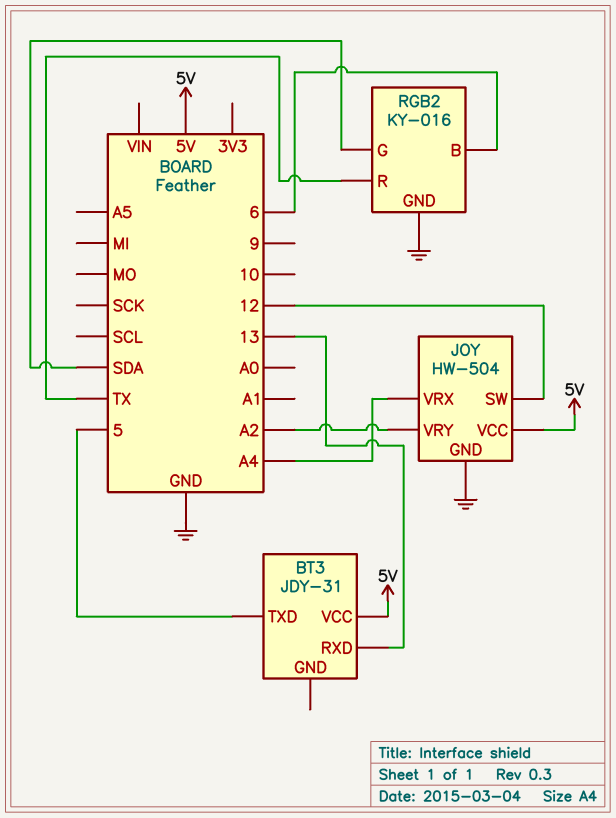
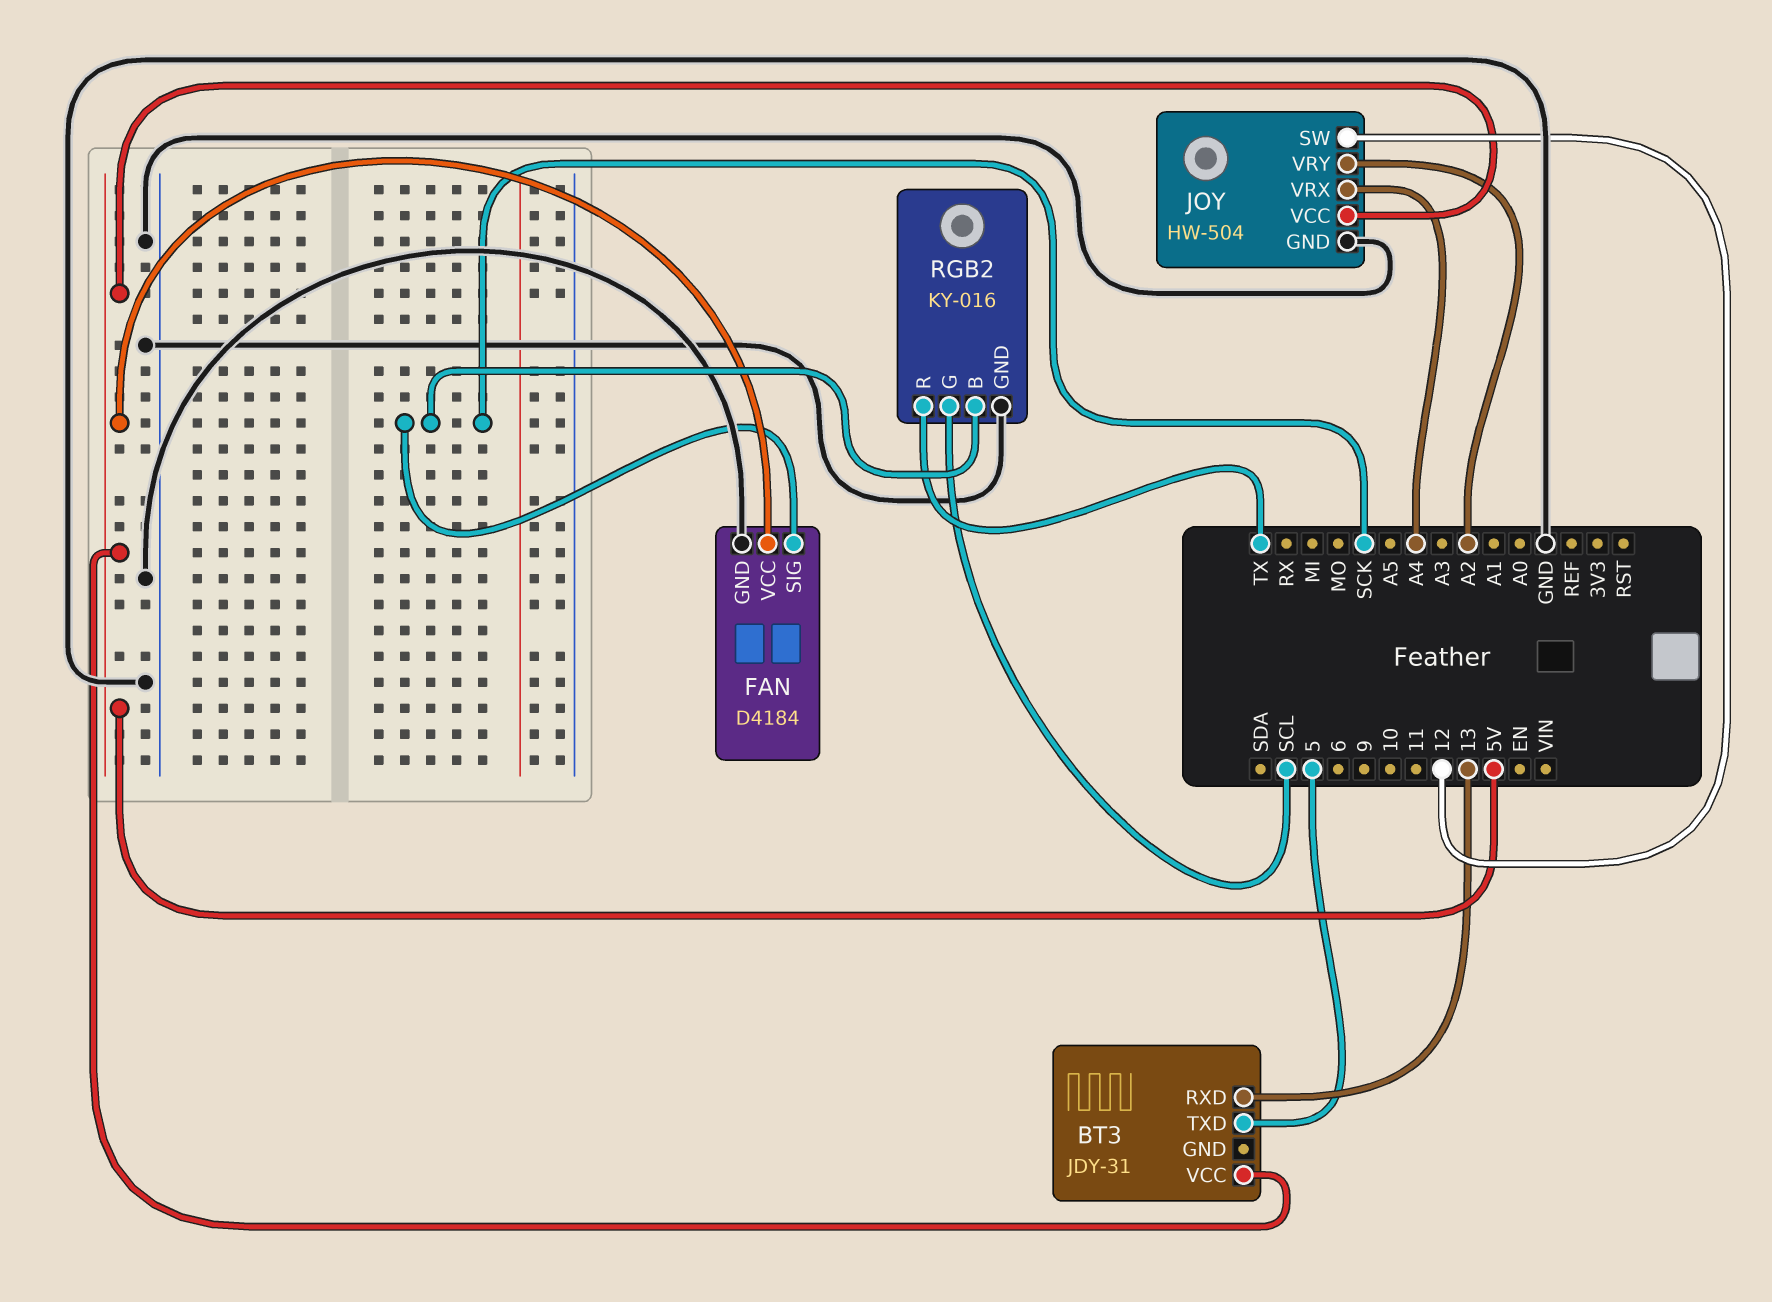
FAN: none -> D4184
FAN pin GND: none -> GND
FAN pin SIG: none -> SCK
FAN pin VCC: none -> 5V
RGB2 pin B: 6 -> SCK
RGB2 pin G: SDA -> SCL

